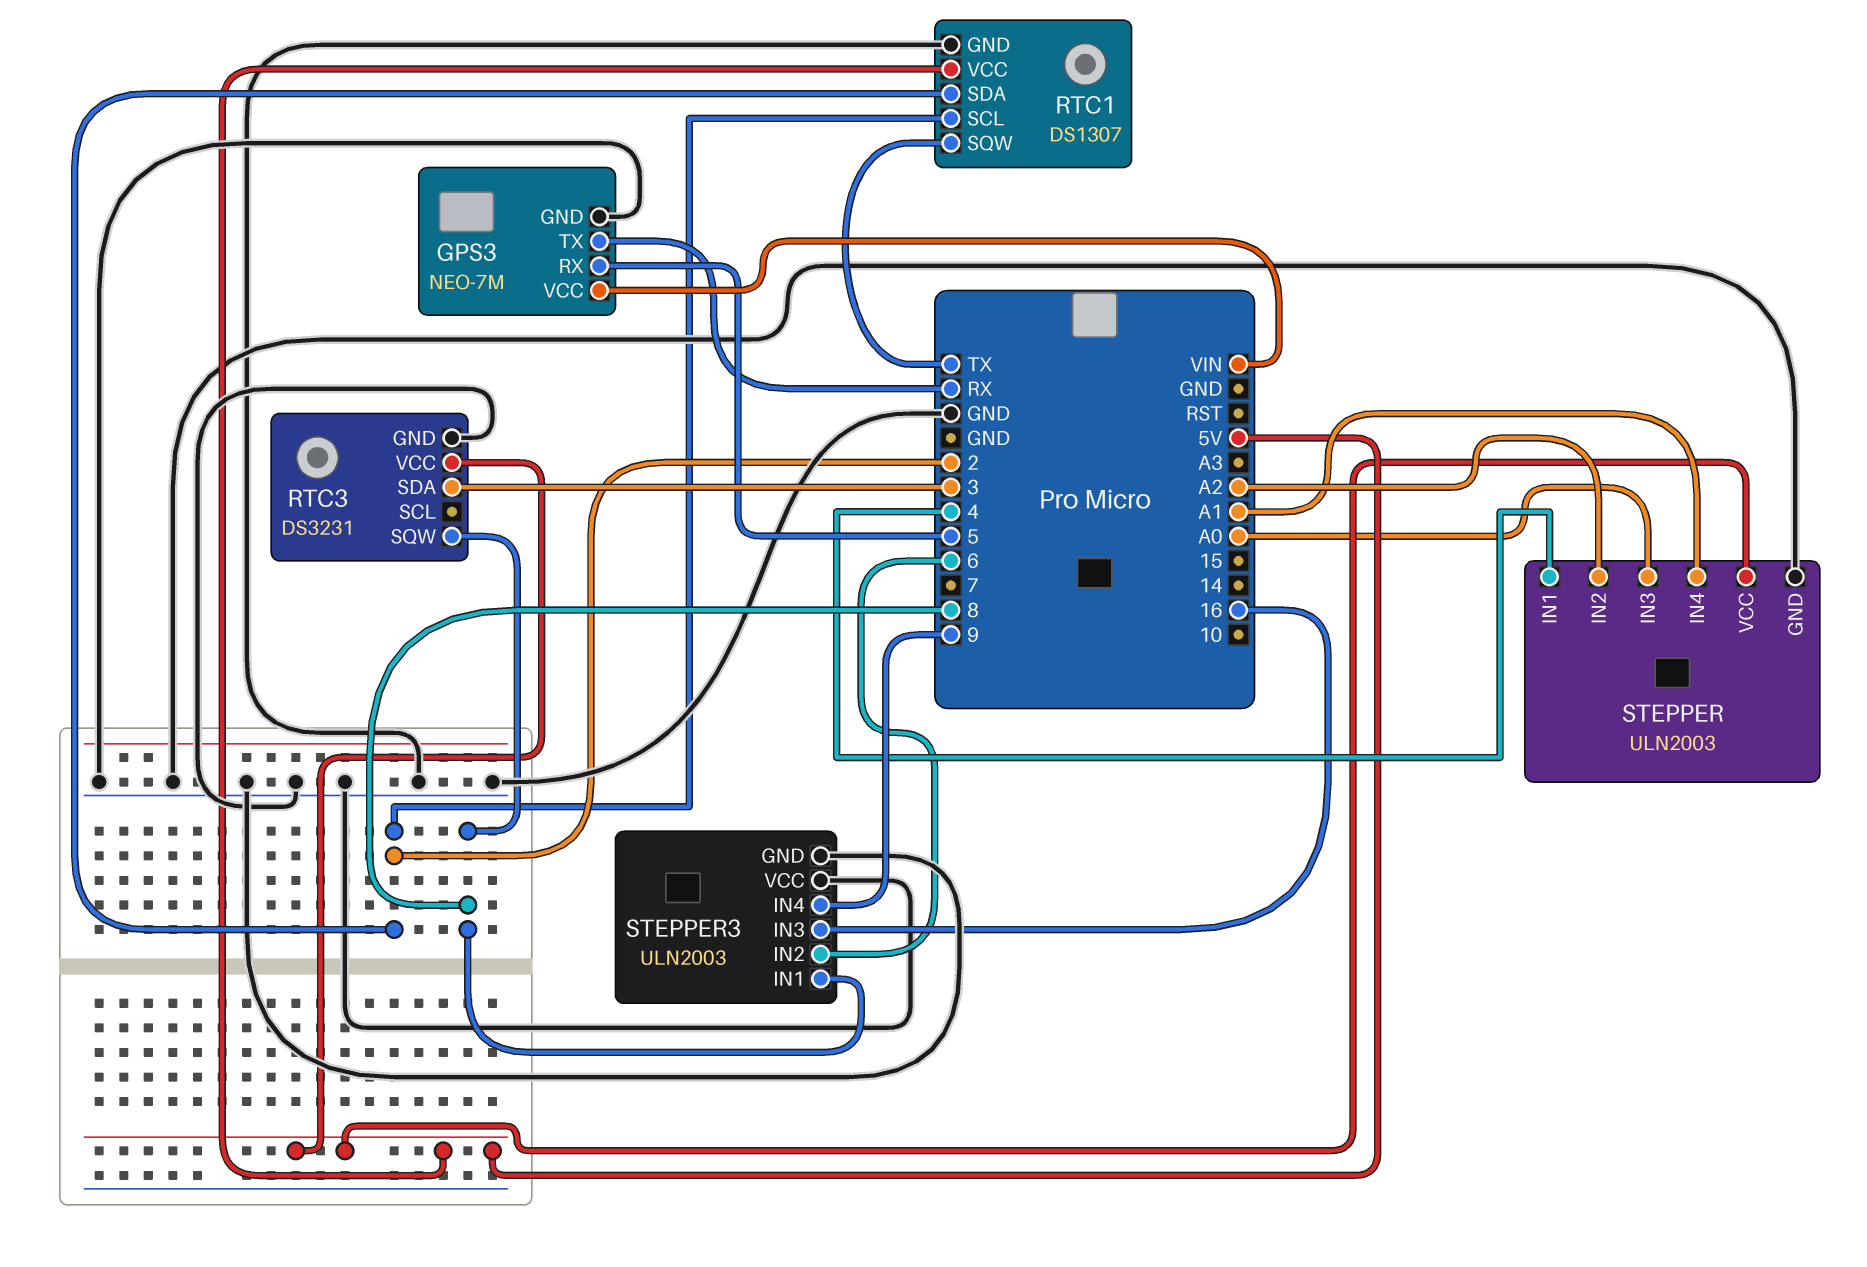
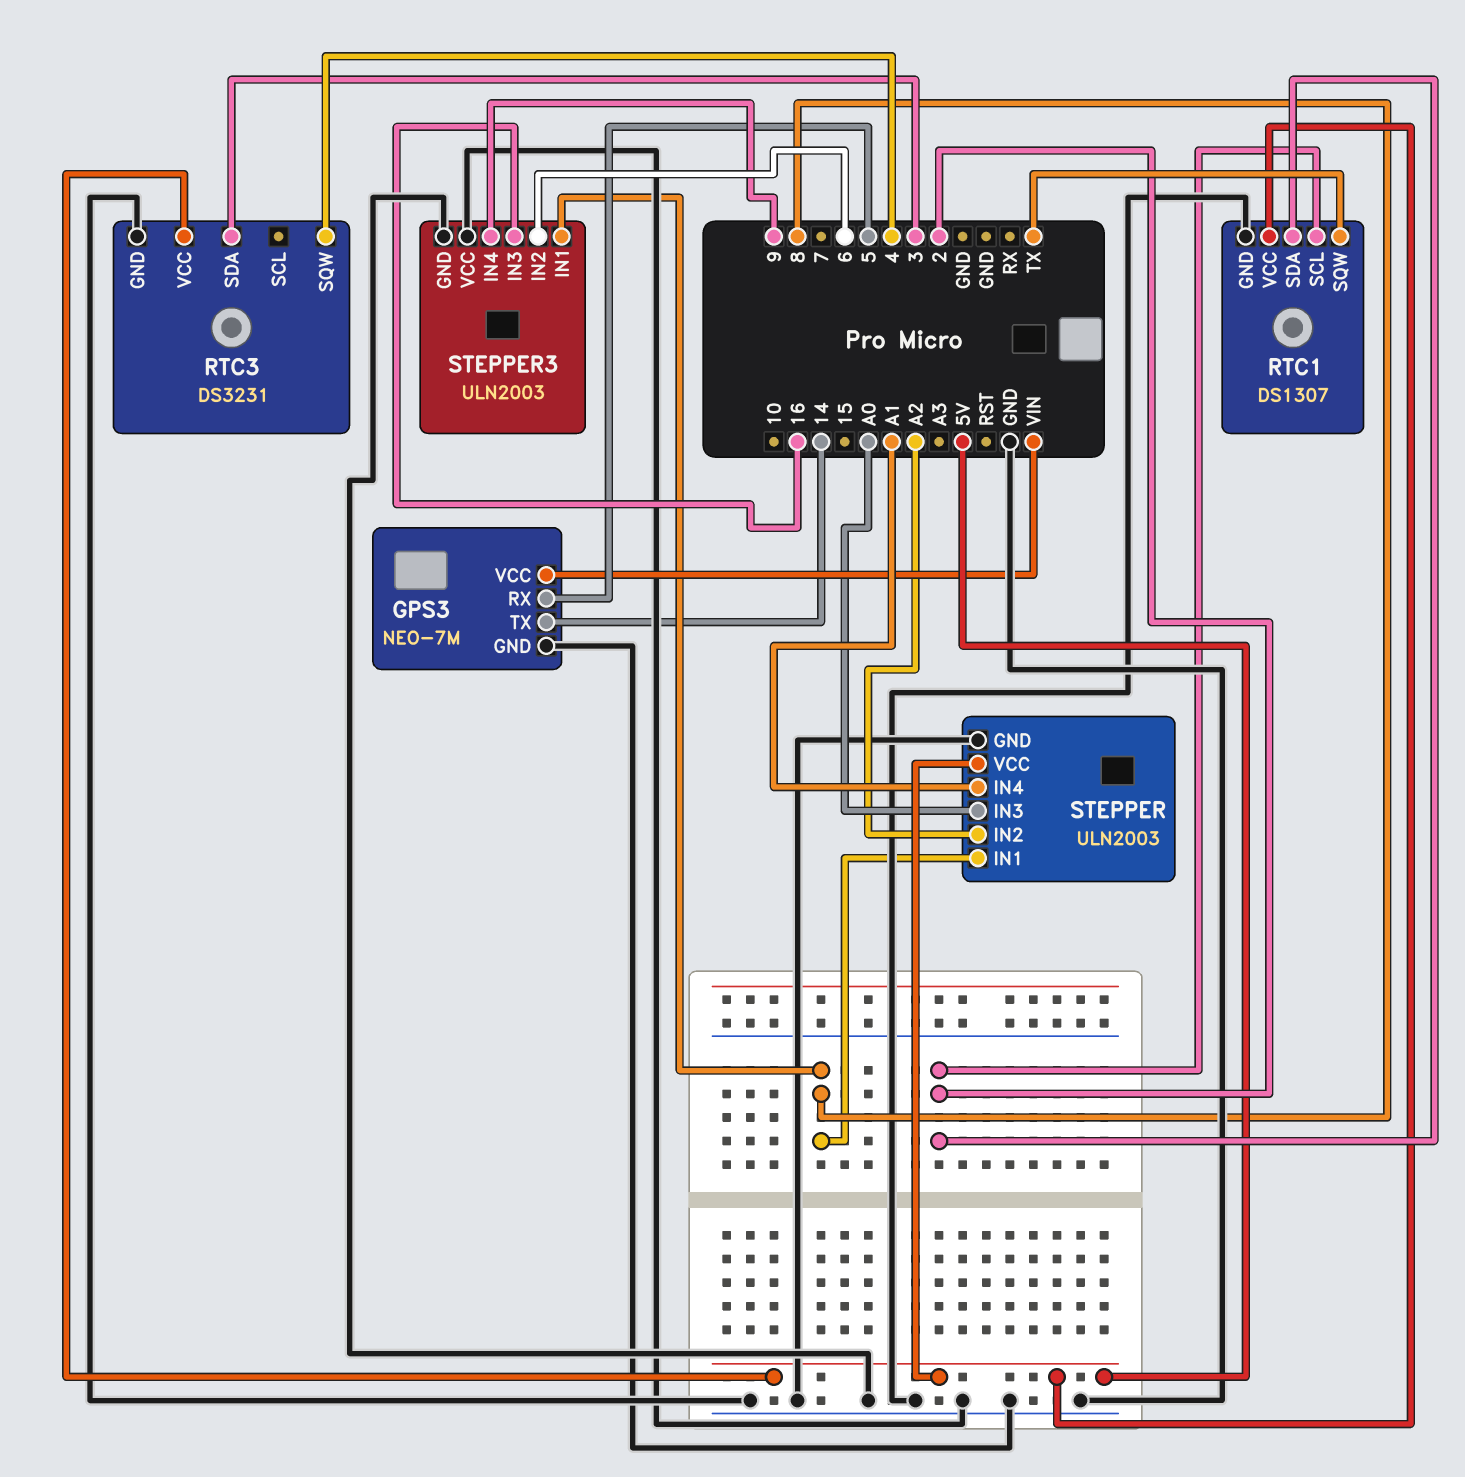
GPS3 pin TX: RX -> 14
RTC3 pin SQW: 8 -> 4
STEPPER pin IN1: 4 -> 8

